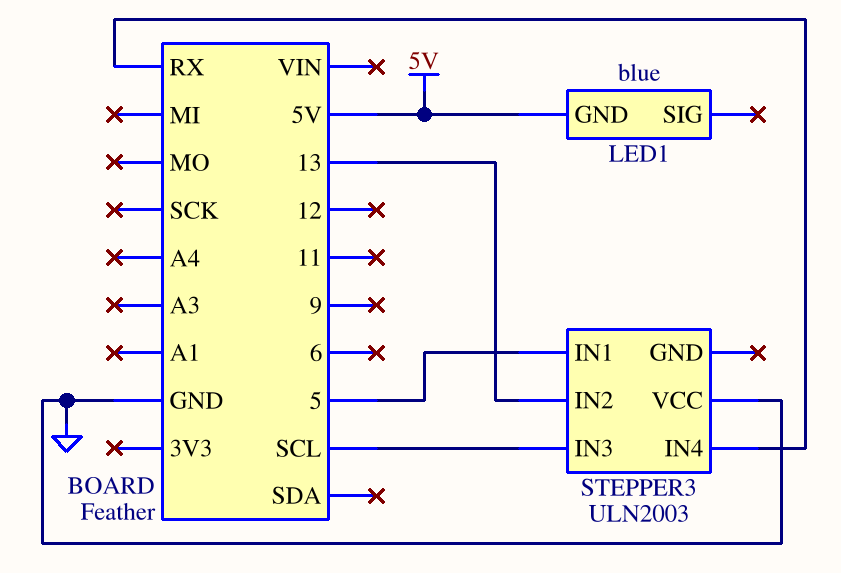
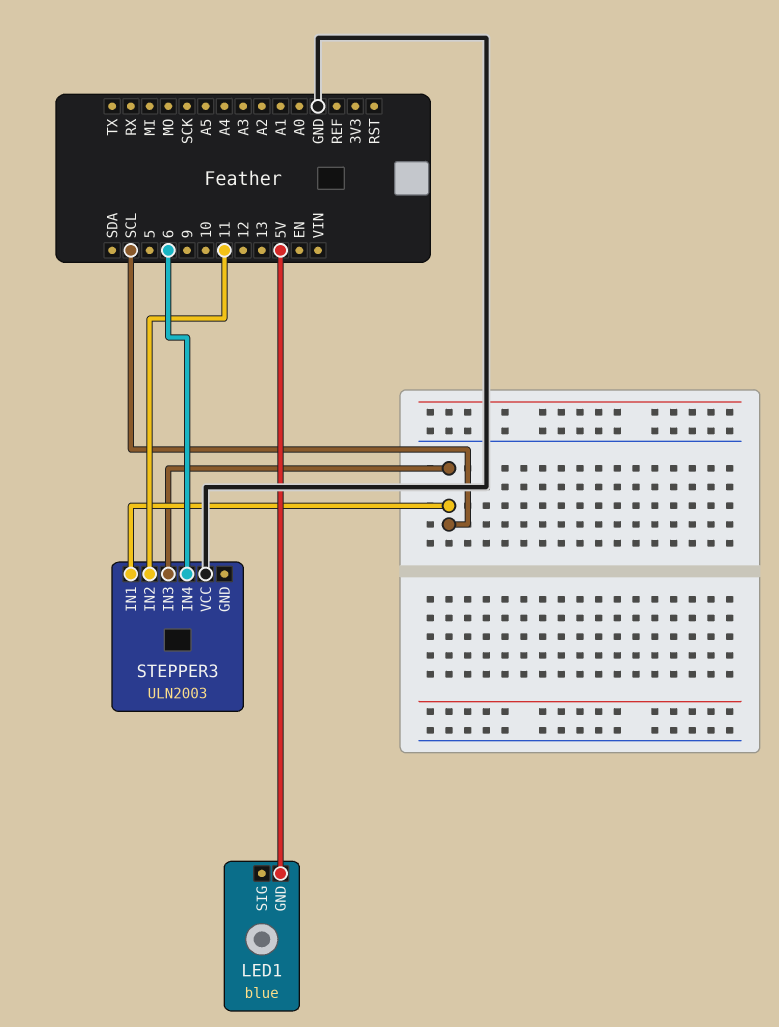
STEPPER3 pin IN1: 5 -> SCL
STEPPER3 pin IN2: 13 -> 11
STEPPER3 pin IN4: RX -> 6

